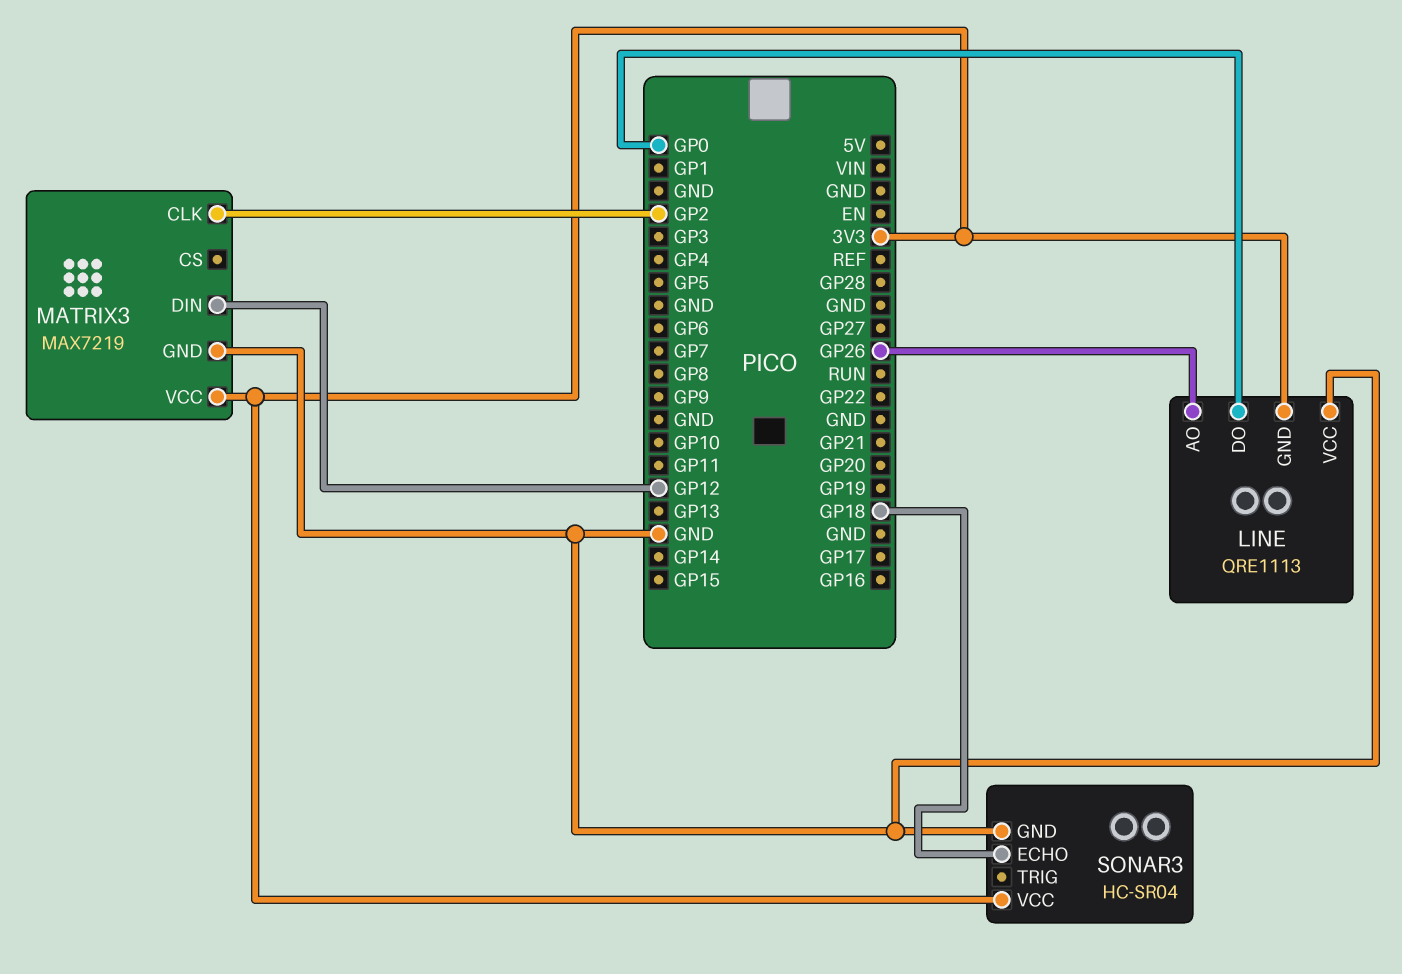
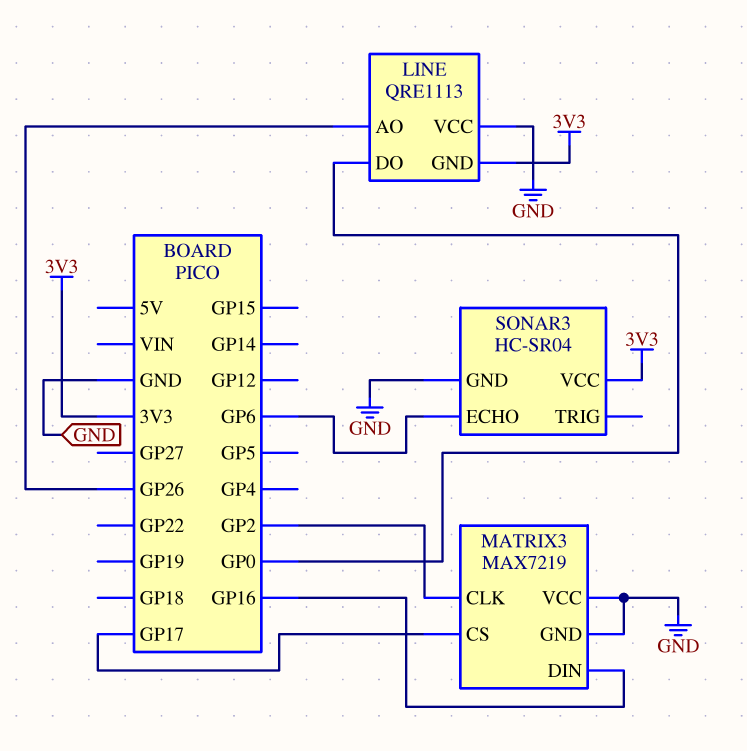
MATRIX3 pin CS: none -> GP17
MATRIX3 pin DIN: GP12 -> GP16
MATRIX3 pin VCC: 3V3 -> GND
SONAR3 pin ECHO: GP18 -> GP6

